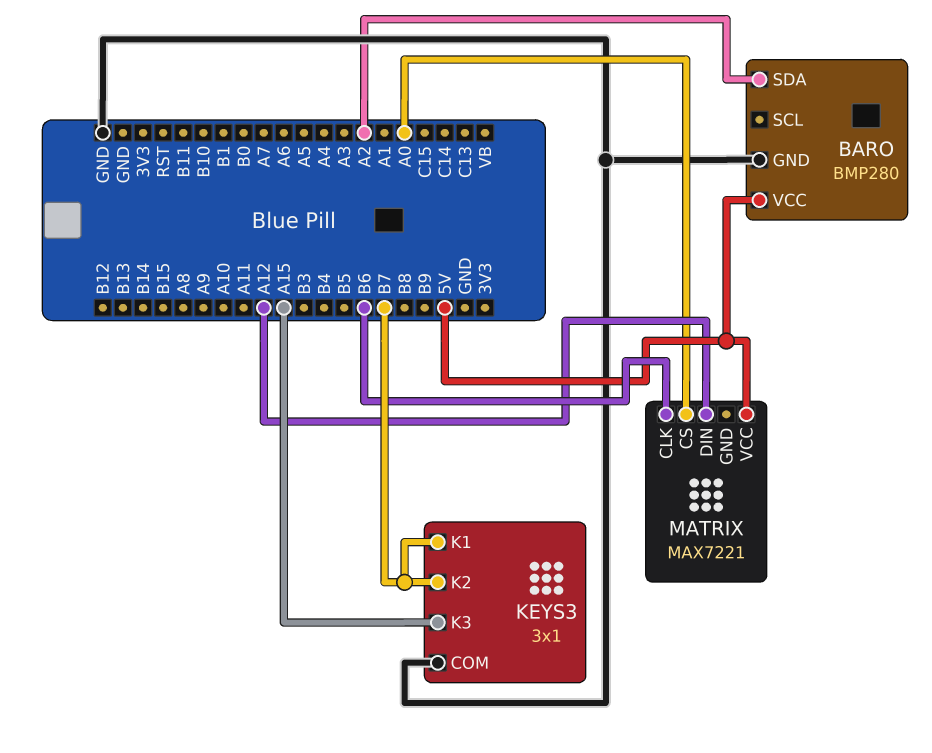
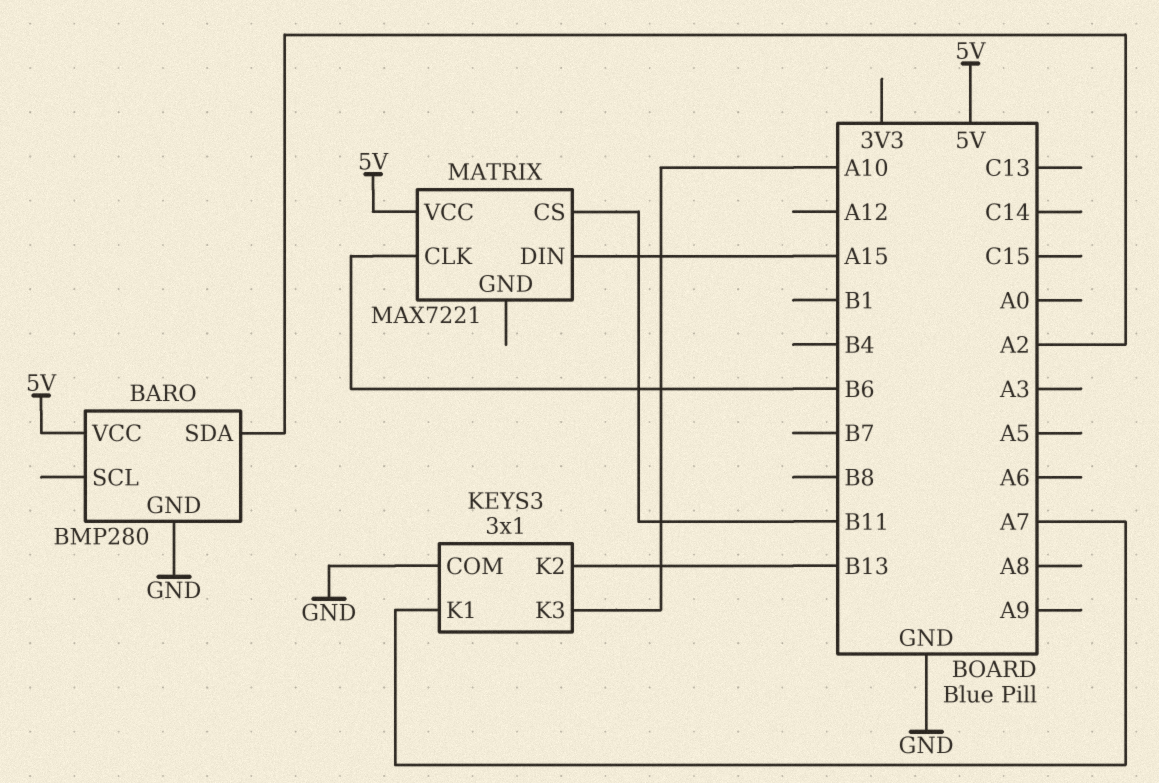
KEYS3 pin K1: B7 -> A7
KEYS3 pin K2: B7 -> B13
KEYS3 pin K3: A15 -> A10
MATRIX pin CS: A0 -> B11
MATRIX pin DIN: A12 -> A15

